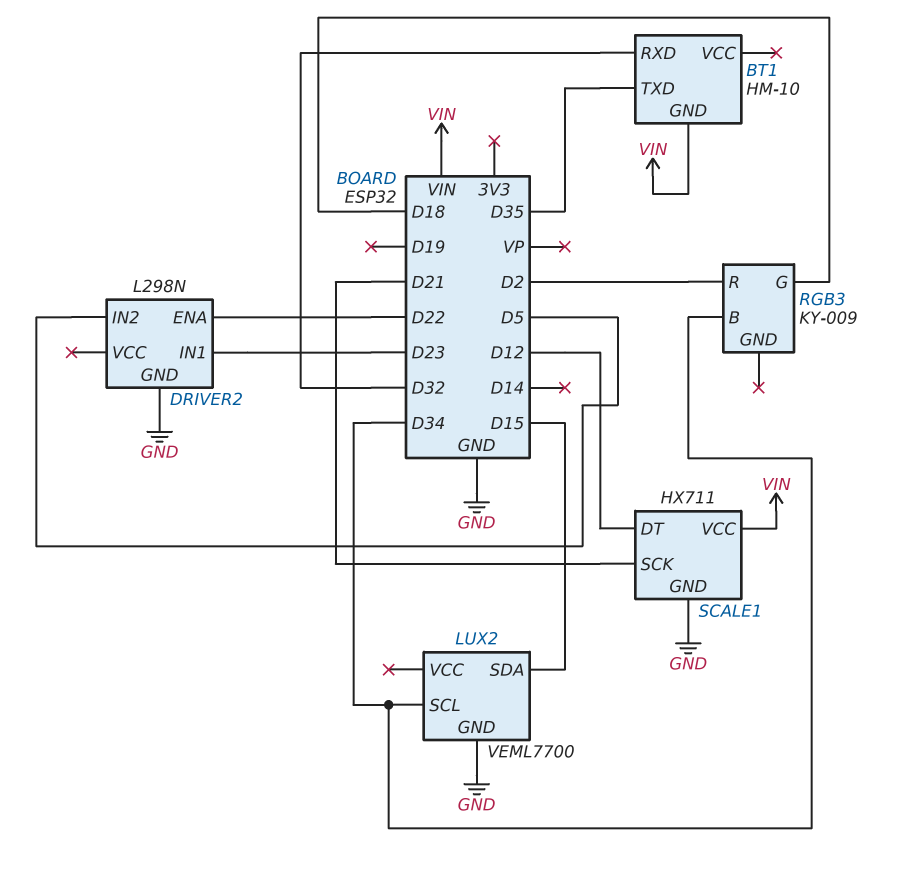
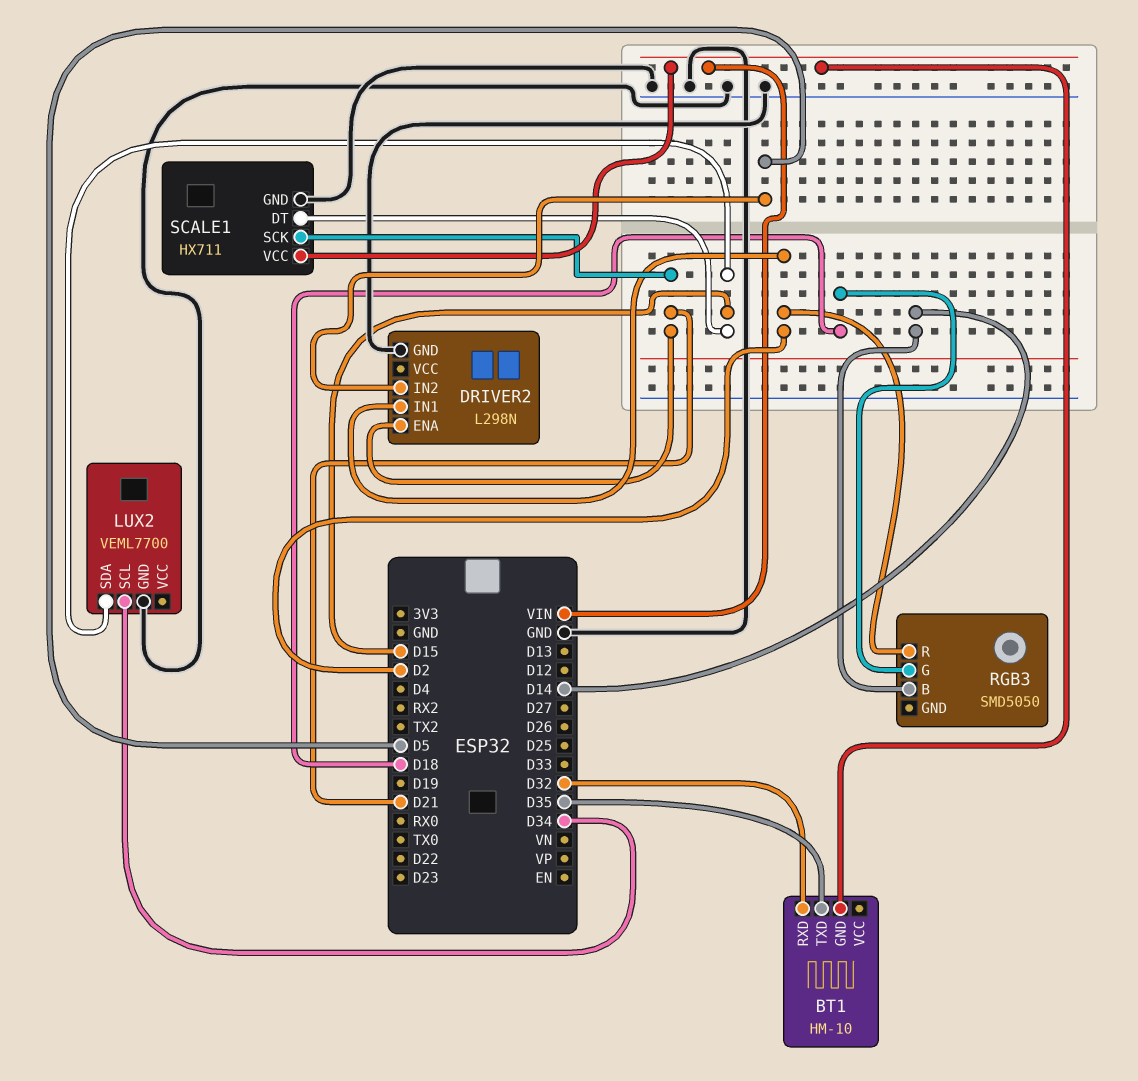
DRIVER2 pin ENA: D22 -> D21
DRIVER2 pin IN1: D23 -> D2
RGB3: KY-009 -> SMD5050
RGB3 pin B: D34 -> D14
SCALE1 pin DT: D12 -> D15

